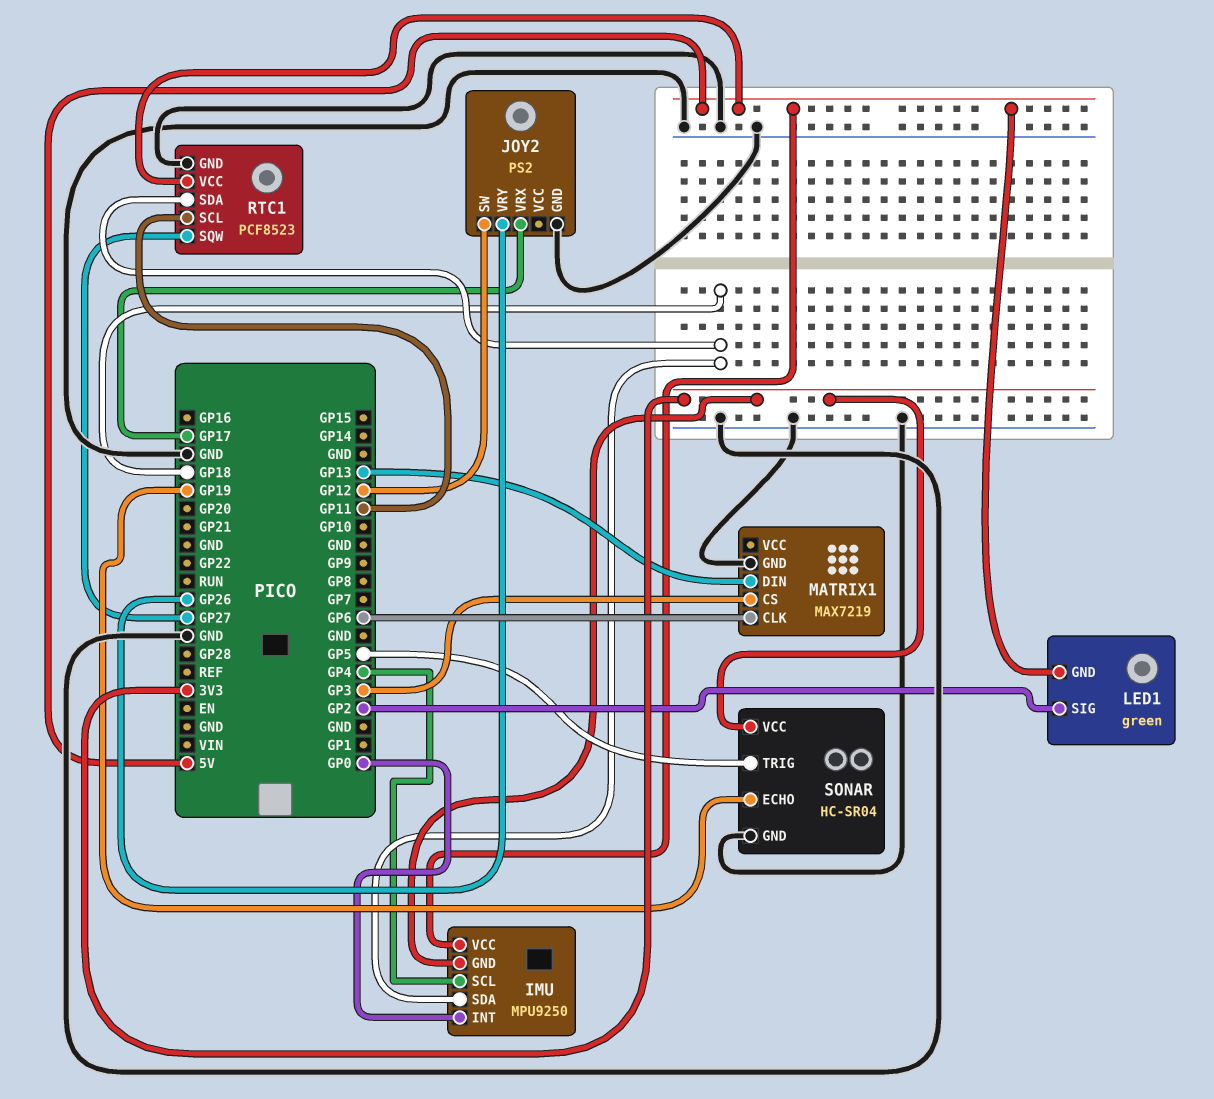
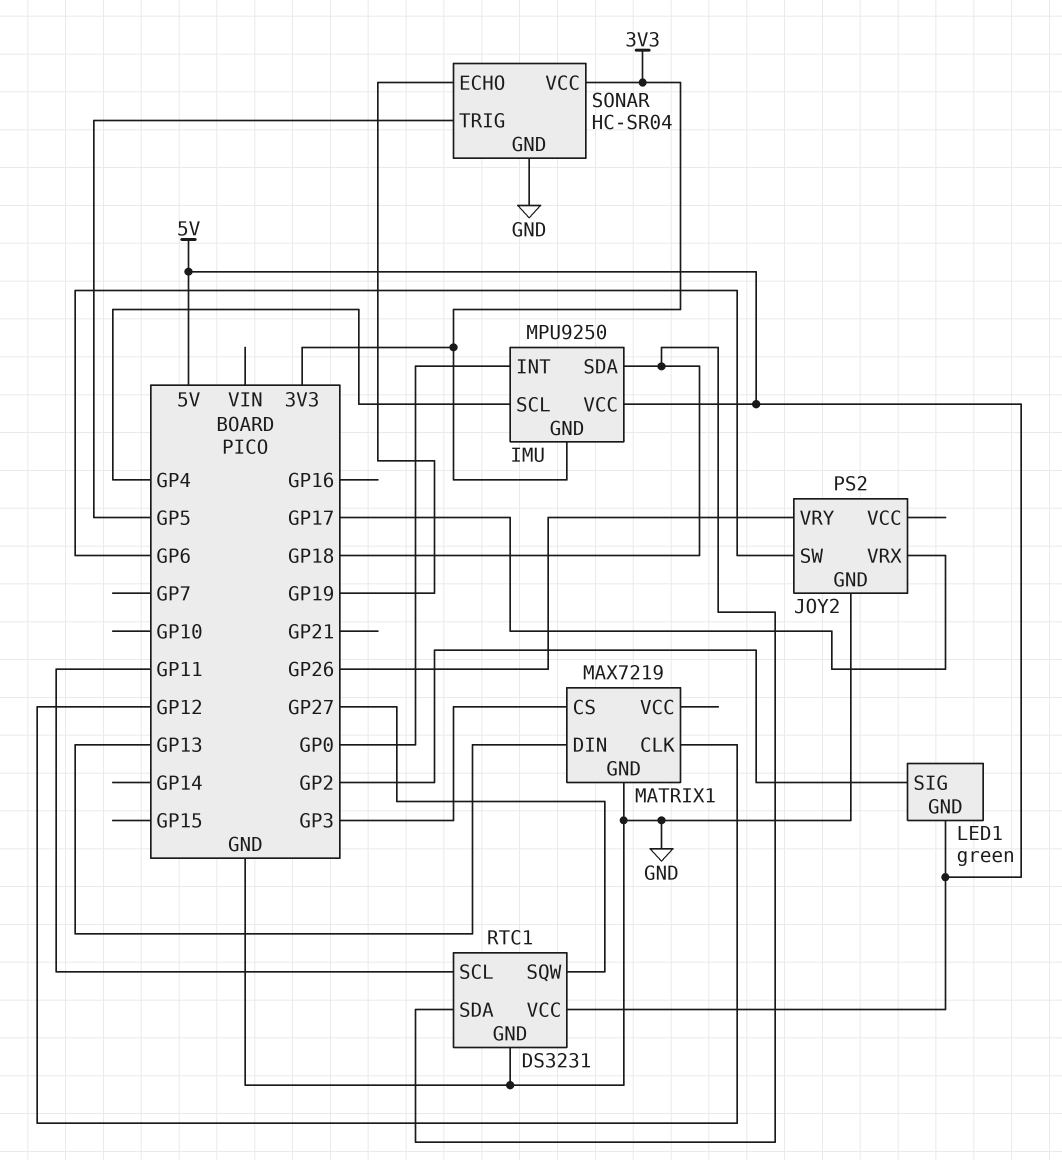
JOY2 pin SW: GP12 -> GP6
MATRIX1 pin CLK: GP6 -> GP12
RTC1: PCF8523 -> DS3231

